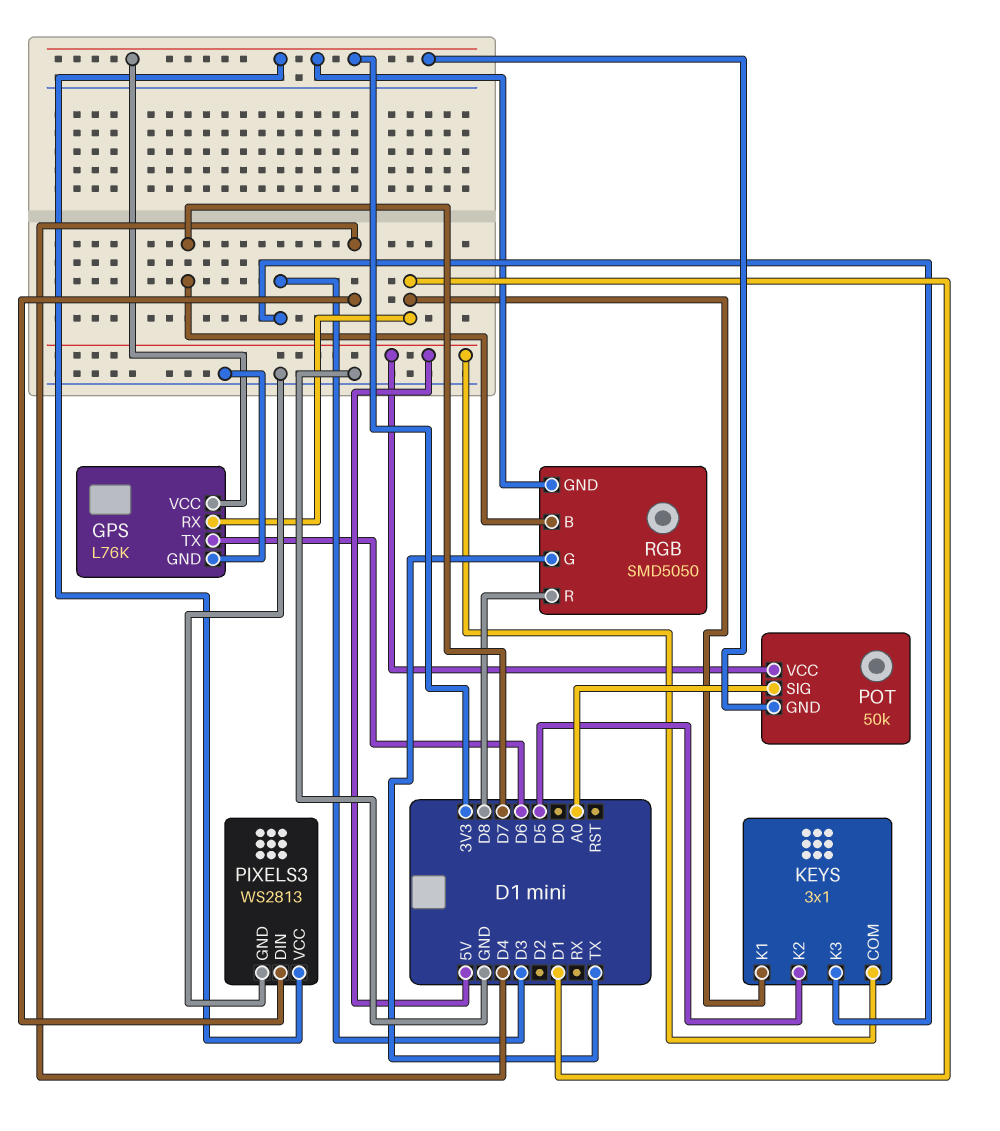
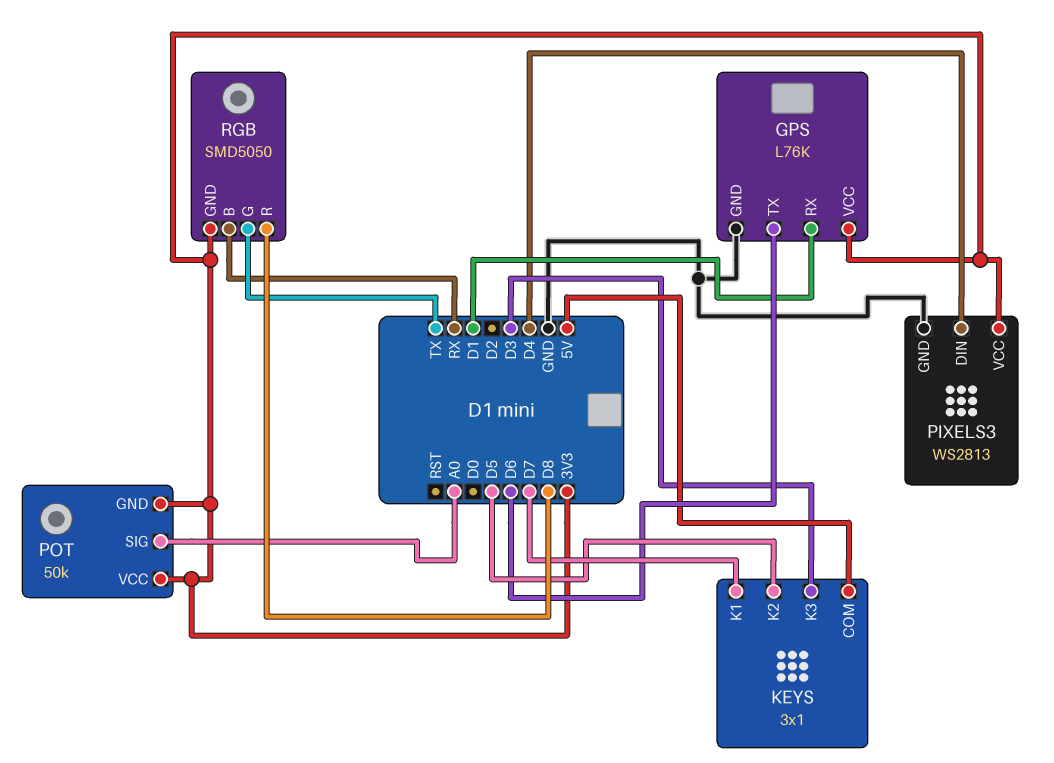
KEYS pin K1: D1 -> D7
POT pin VCC: 5V -> 3V3
RGB pin B: D7 -> RX

